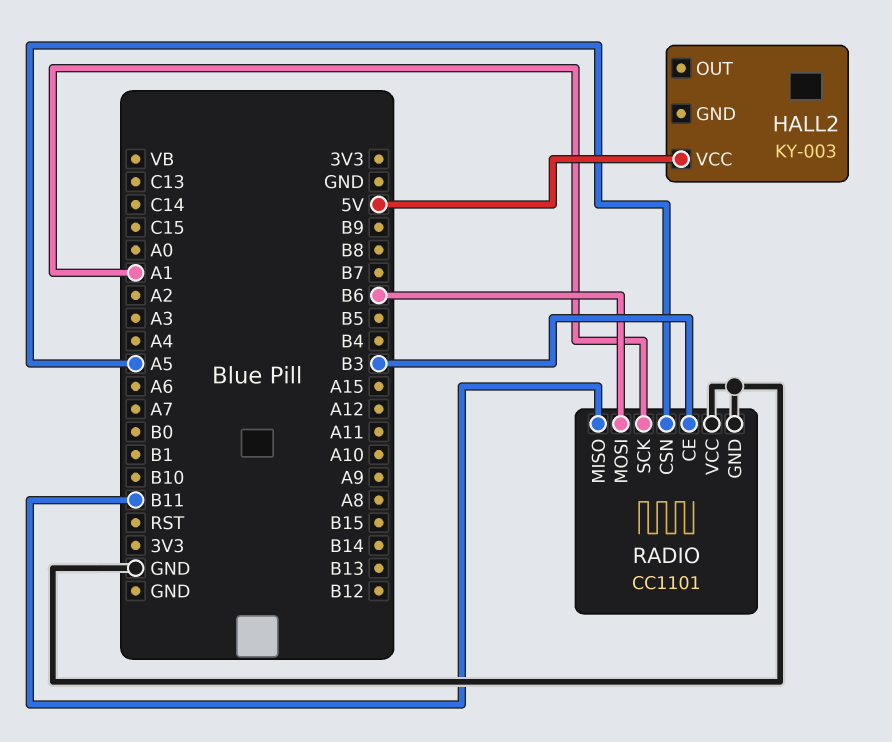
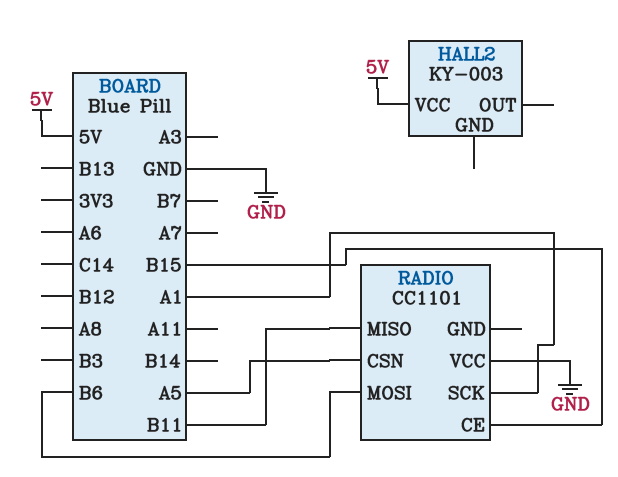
RADIO pin CE: B3 -> B15
RADIO pin GND: GND -> none

